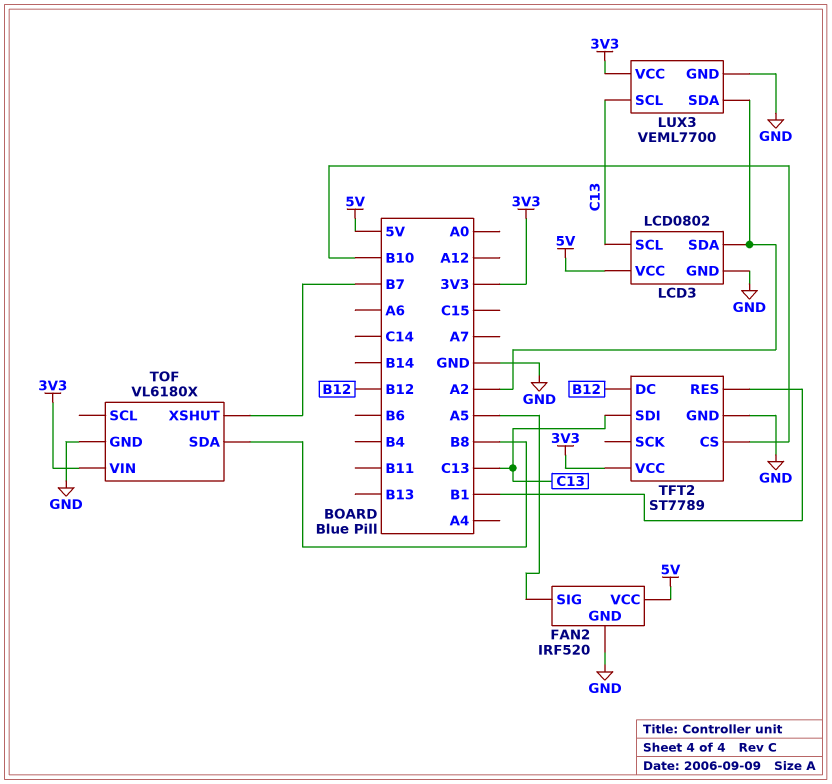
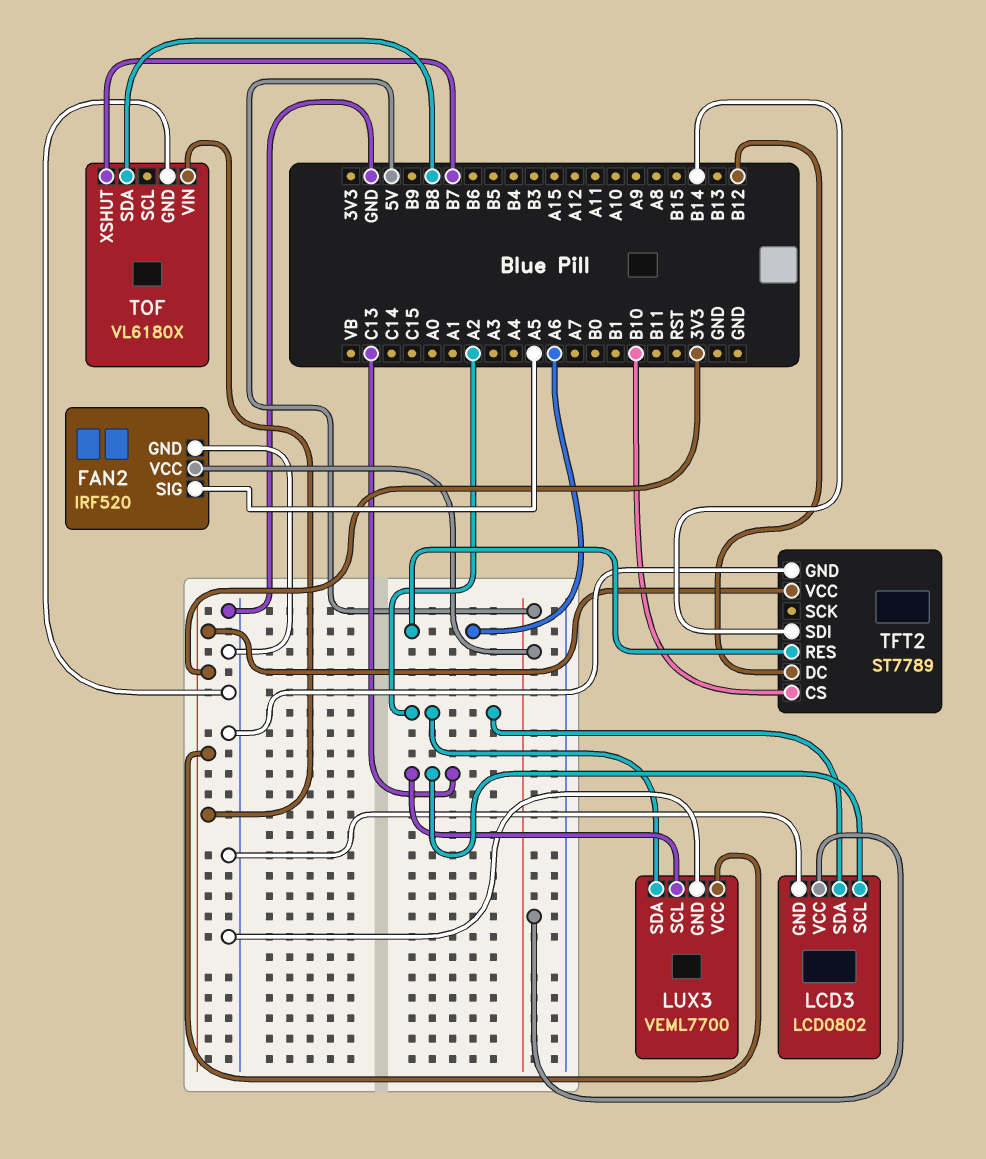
TFT2 pin RES: B1 -> A6
TFT2 pin SDI: C13 -> B14

